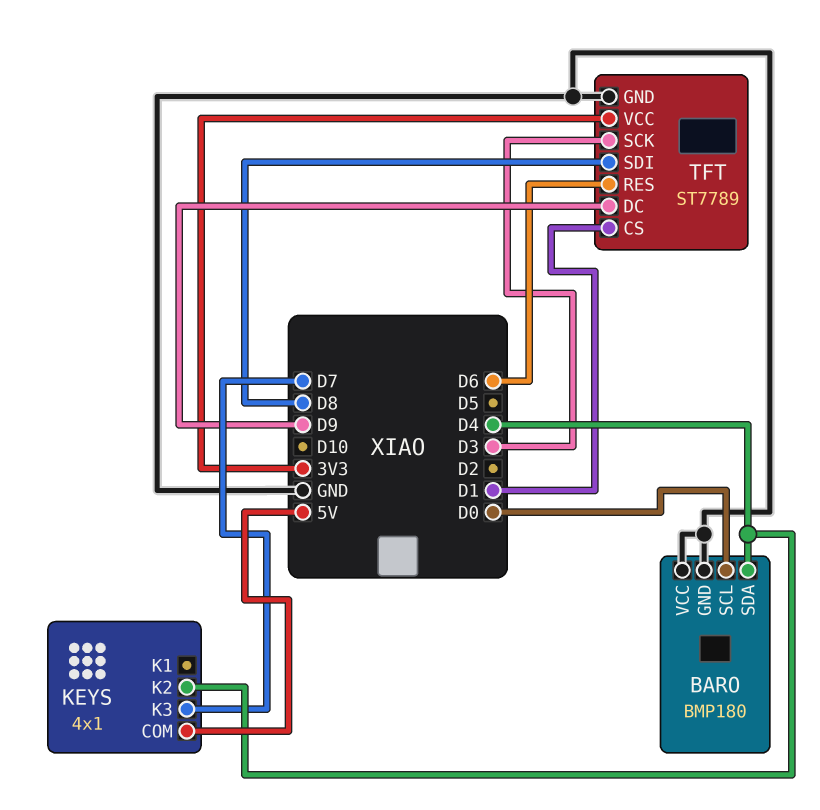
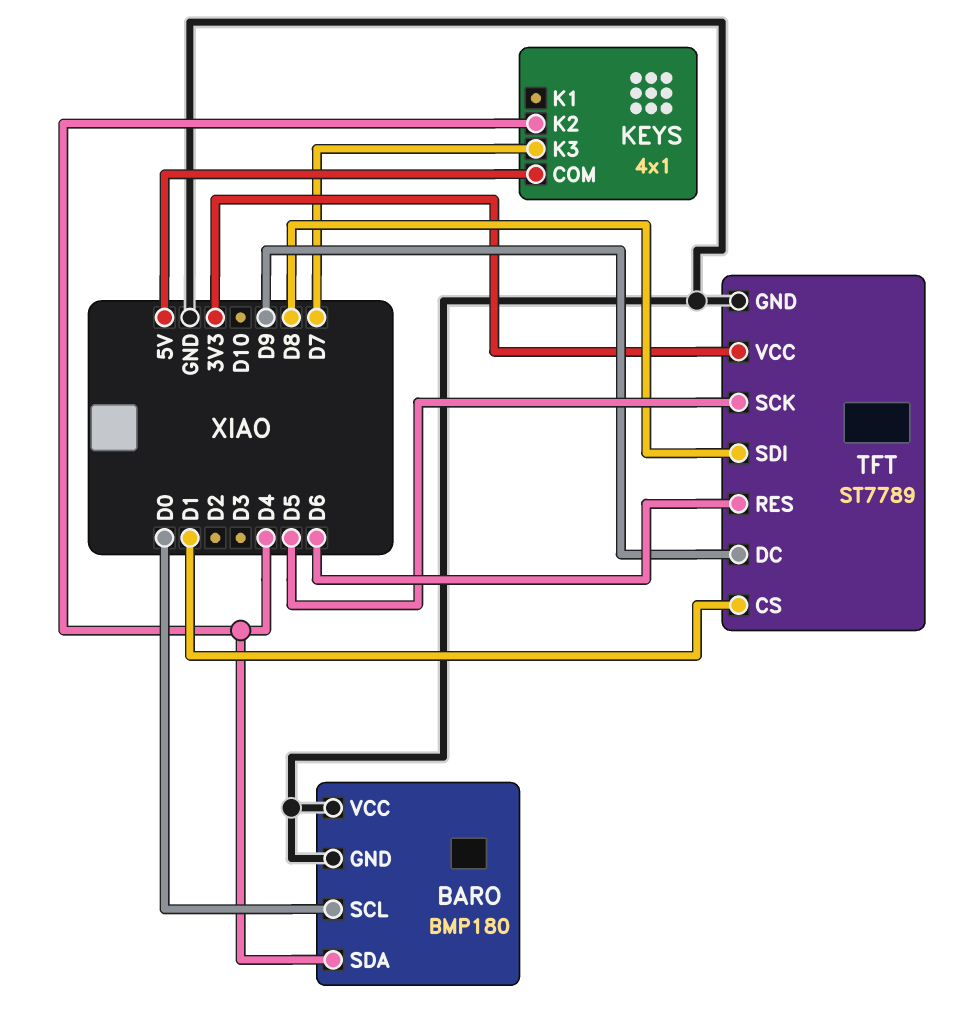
TFT pin SCK: D3 -> D5

